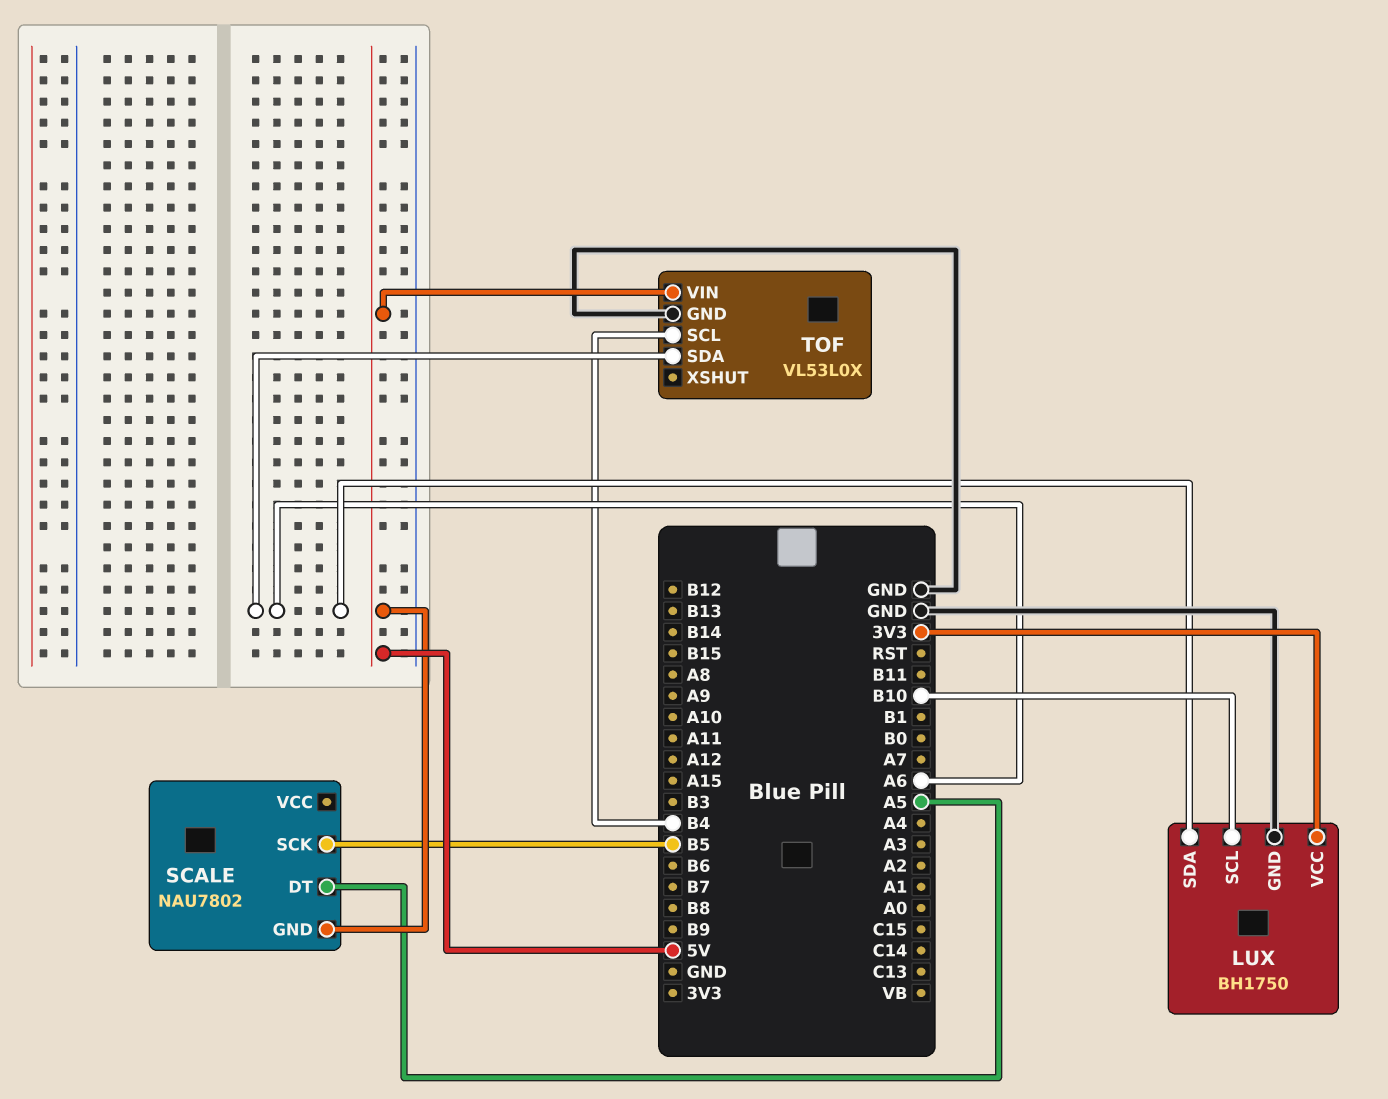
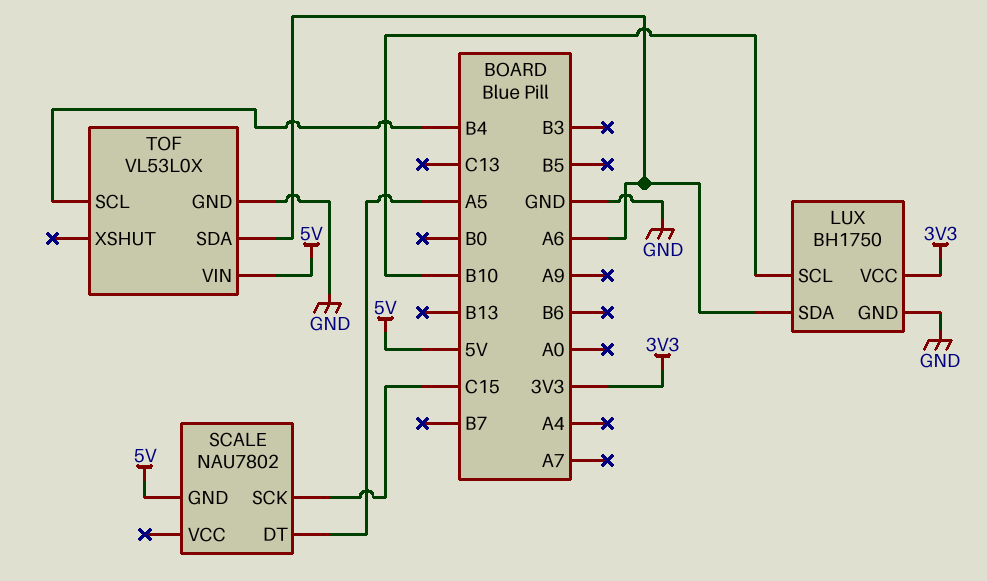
SCALE pin SCK: B5 -> C15

